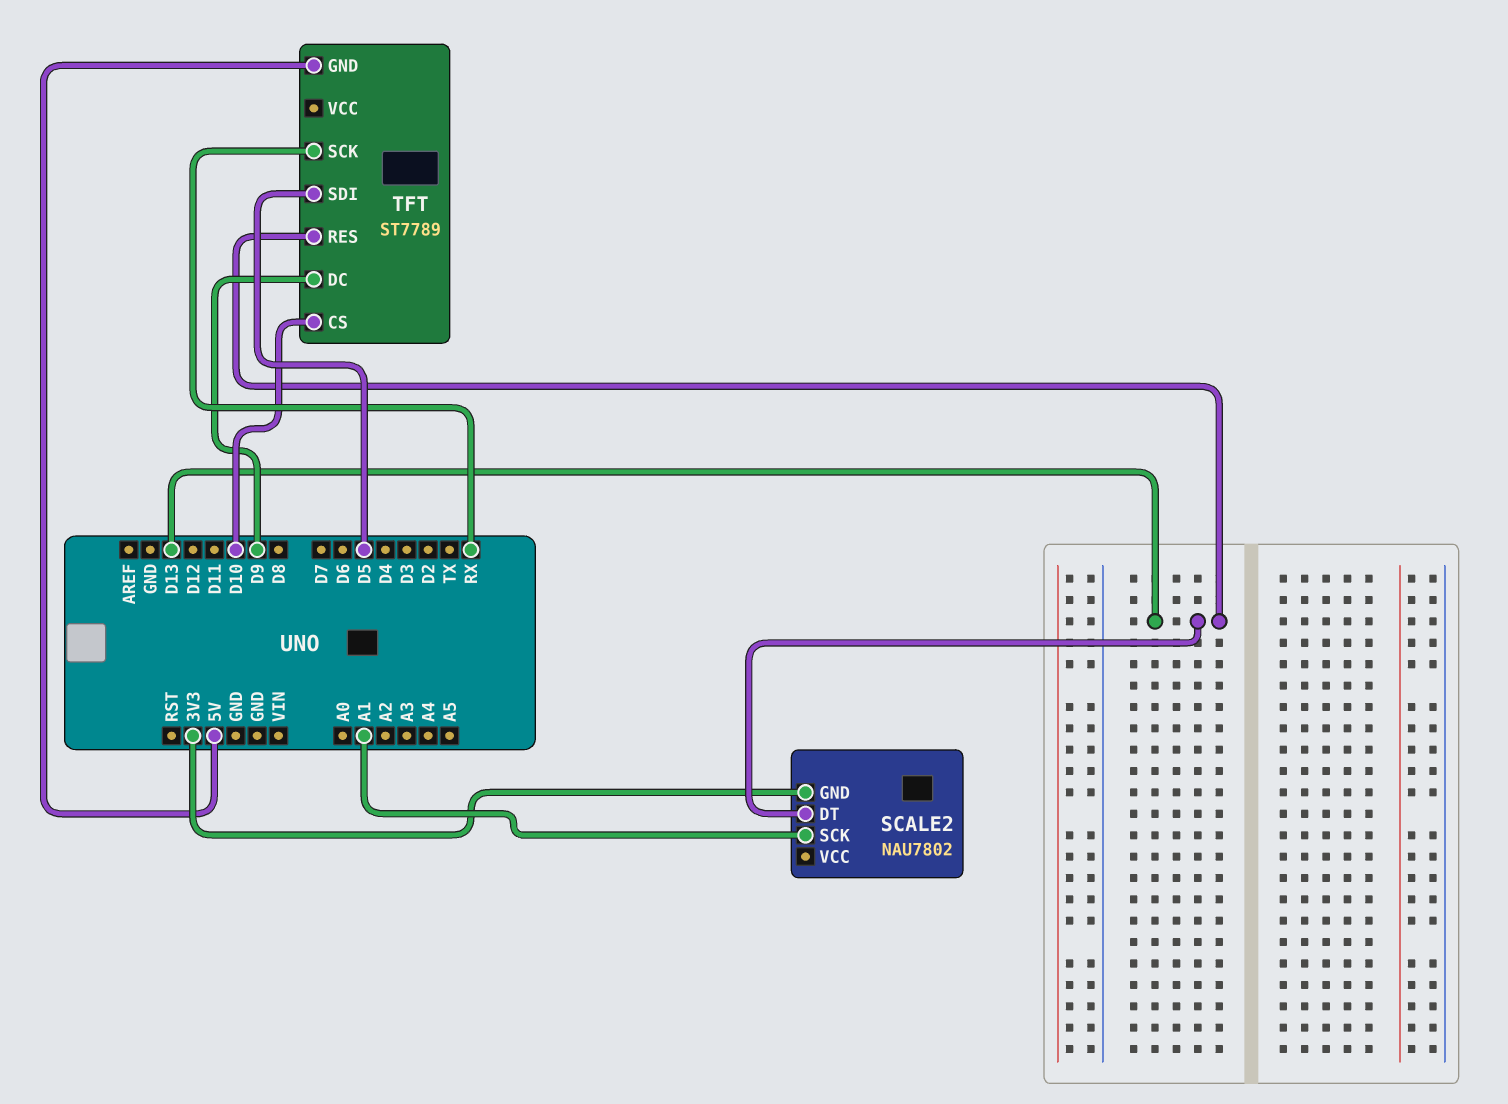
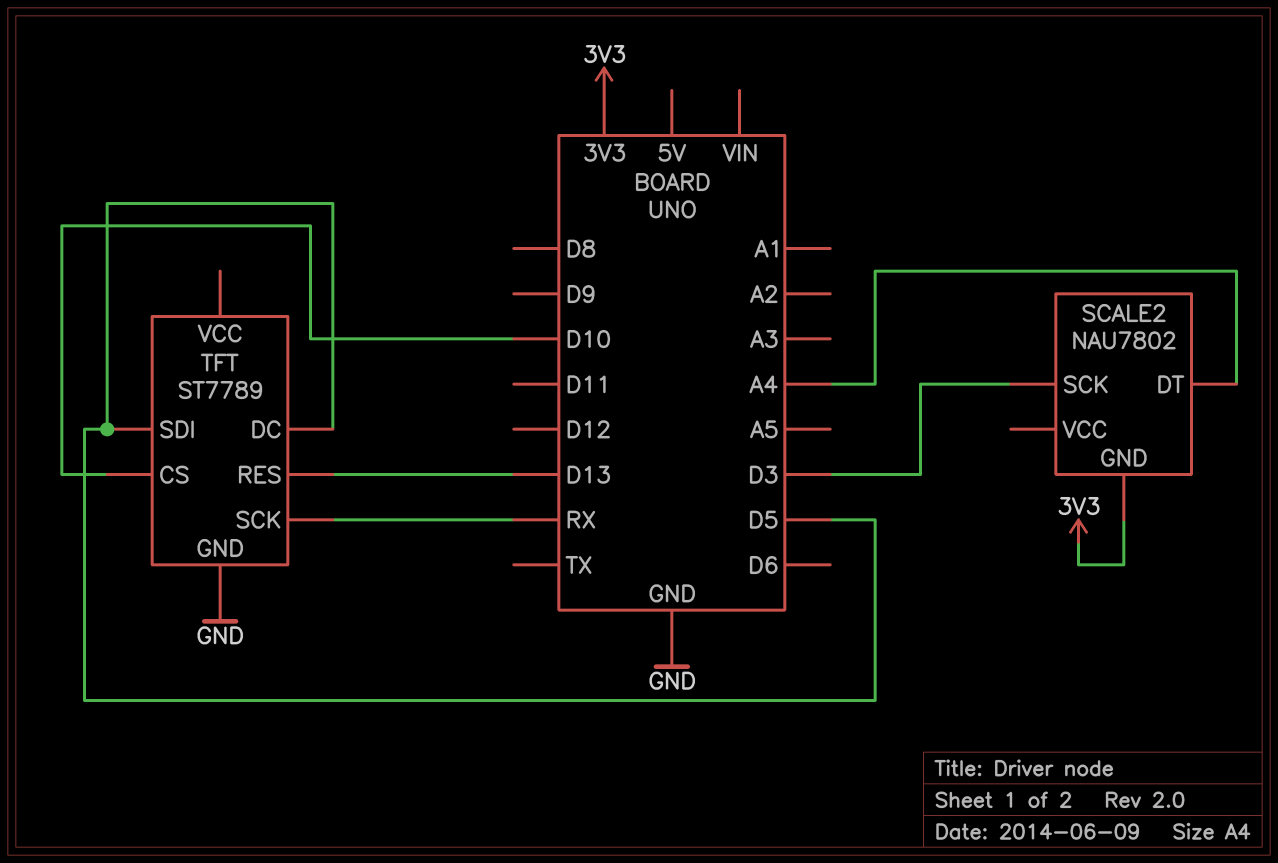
SCALE2 pin DT: D13 -> A4
SCALE2 pin SCK: A1 -> D3
TFT pin DC: D9 -> D5
TFT pin GND: 5V -> GND

